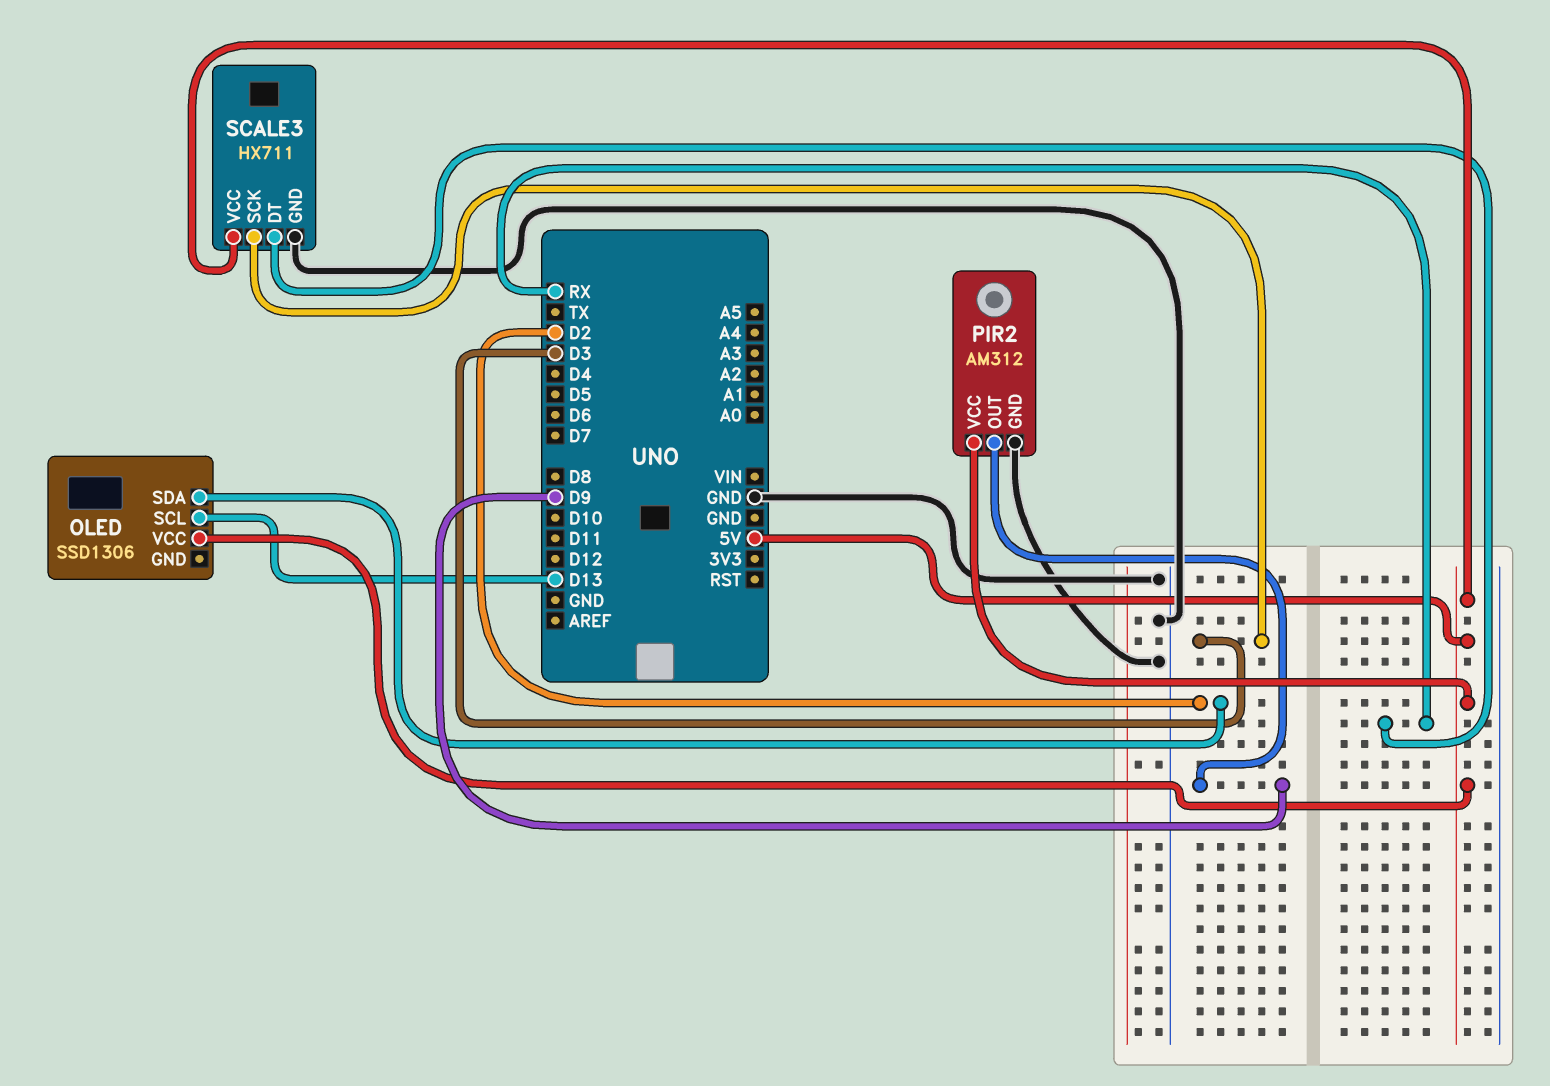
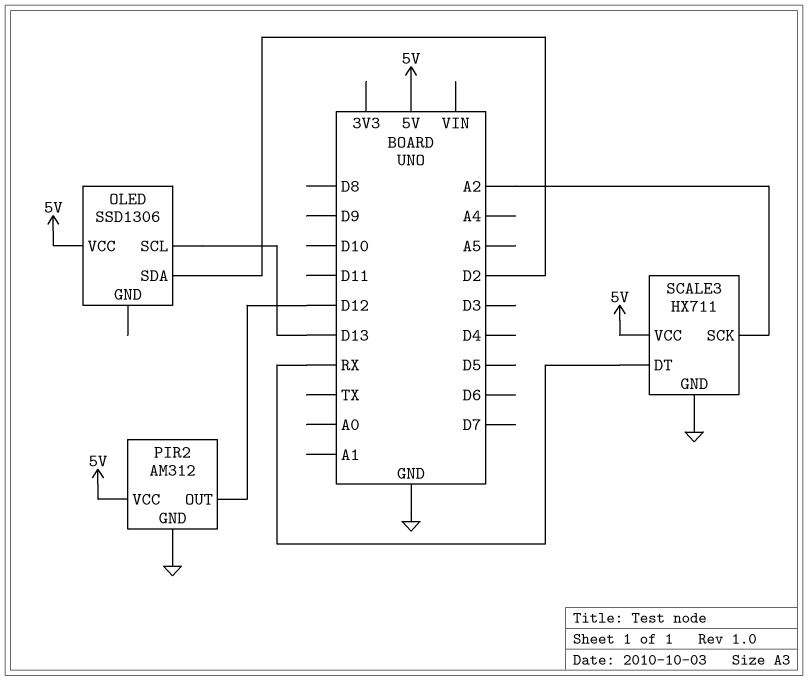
PIR2 pin OUT: D9 -> D12
SCALE3 pin SCK: D3 -> A2

